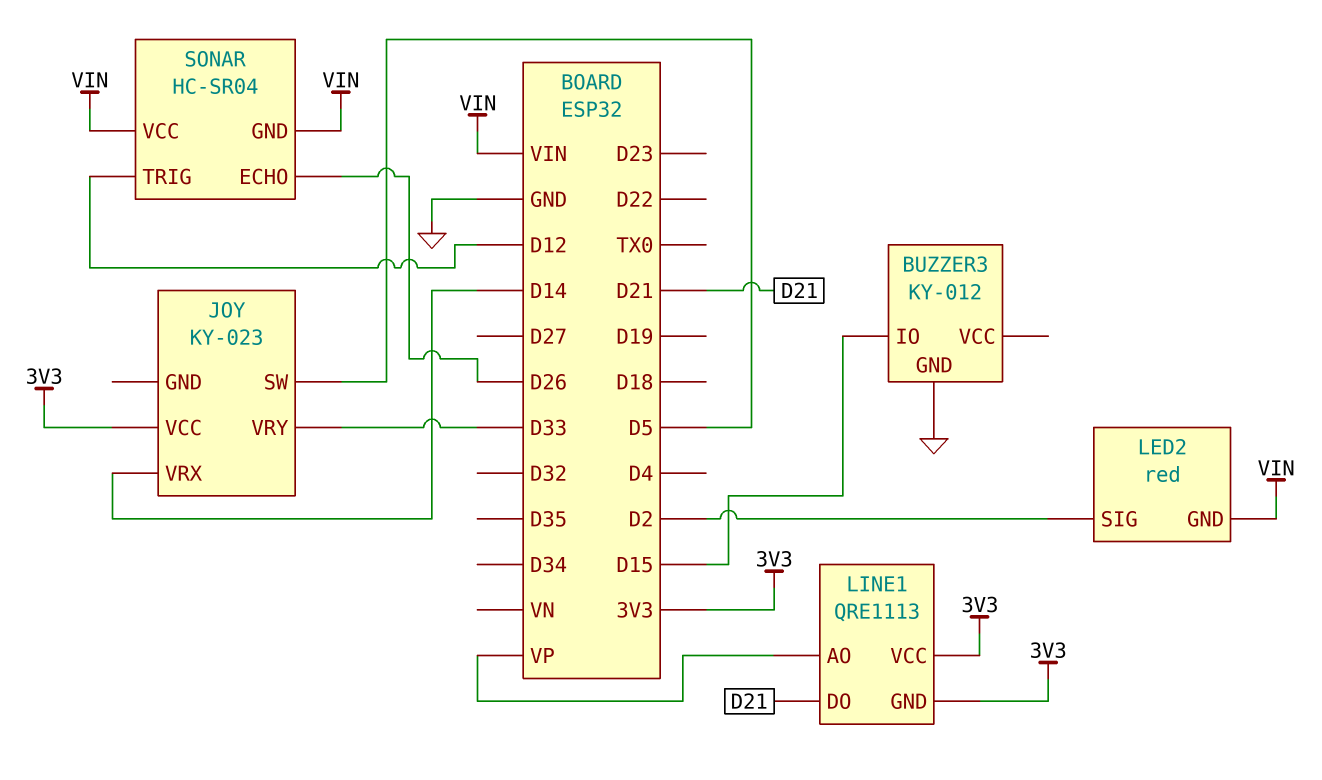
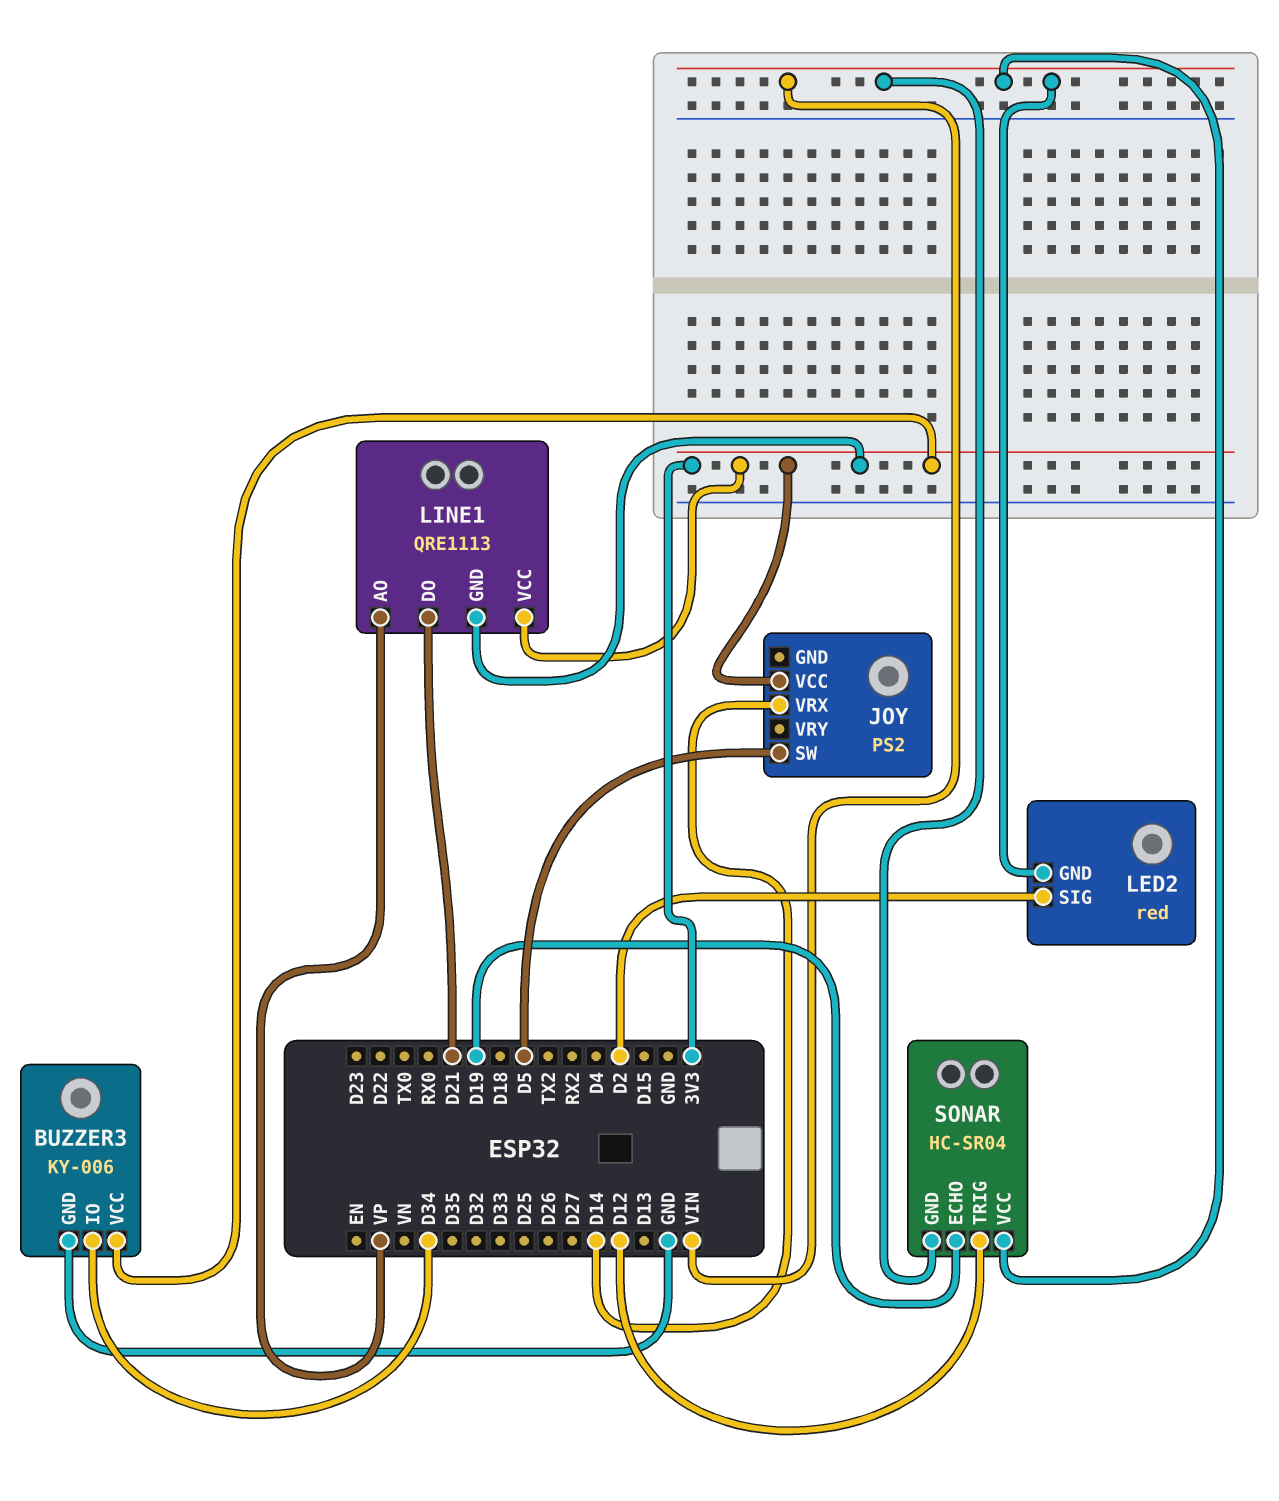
BUZZER3: KY-012 -> KY-006
BUZZER3 pin IO: D15 -> D34
BUZZER3 pin VCC: none -> 3V3
JOY: KY-023 -> PS2
JOY pin VRY: D33 -> none
SONAR pin ECHO: D26 -> D19

